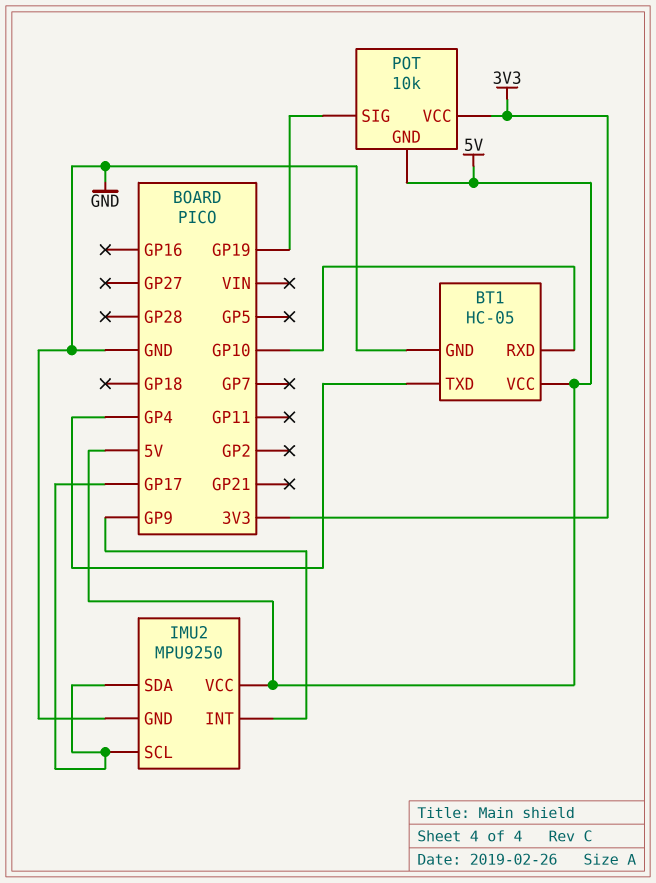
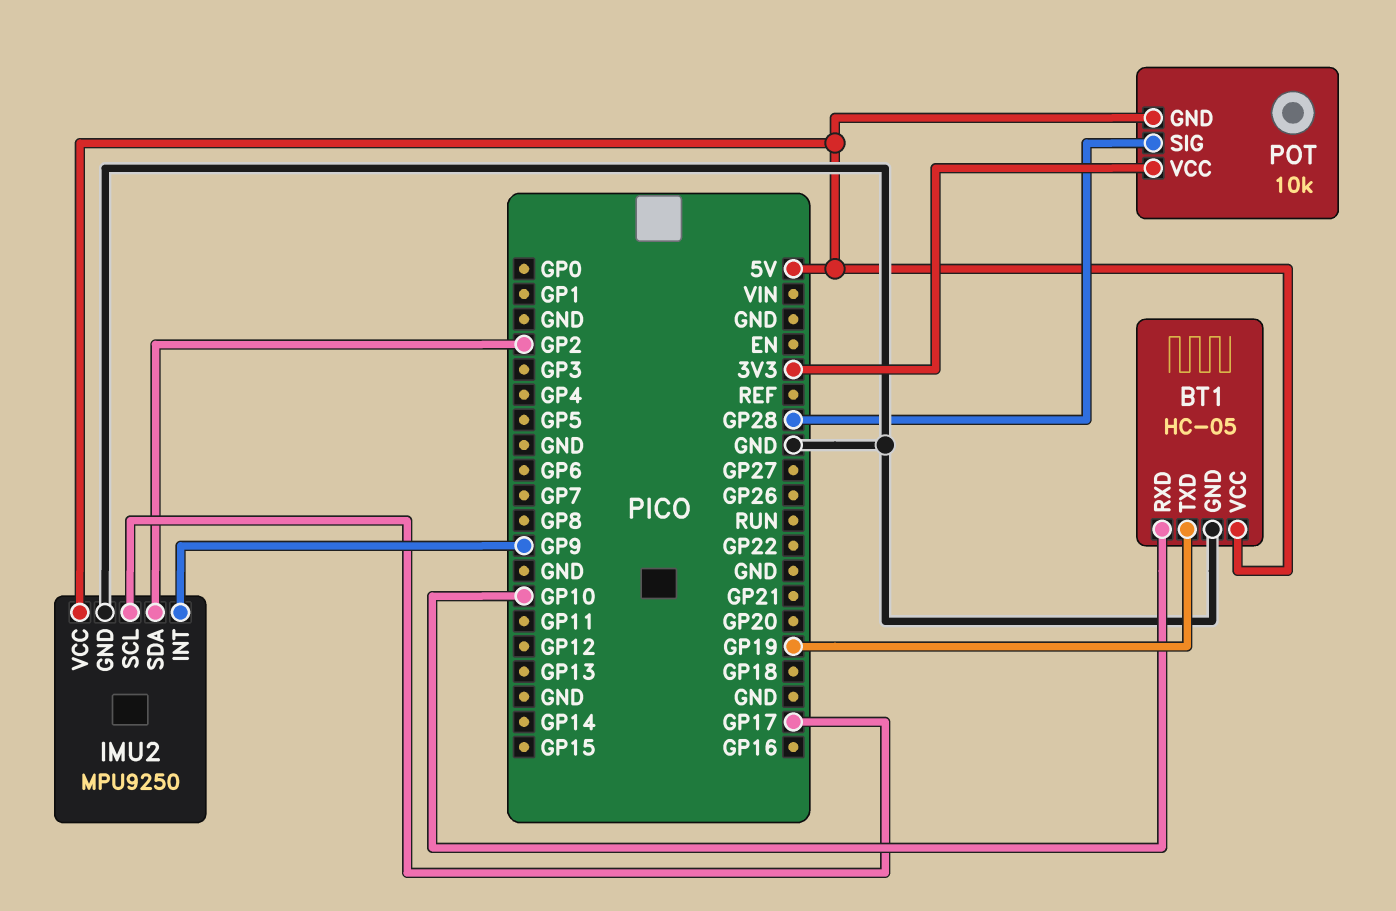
BT1 pin TXD: GP4 -> GP19
IMU2 pin SDA: GP17 -> GP2
POT pin SIG: GP19 -> GP28

